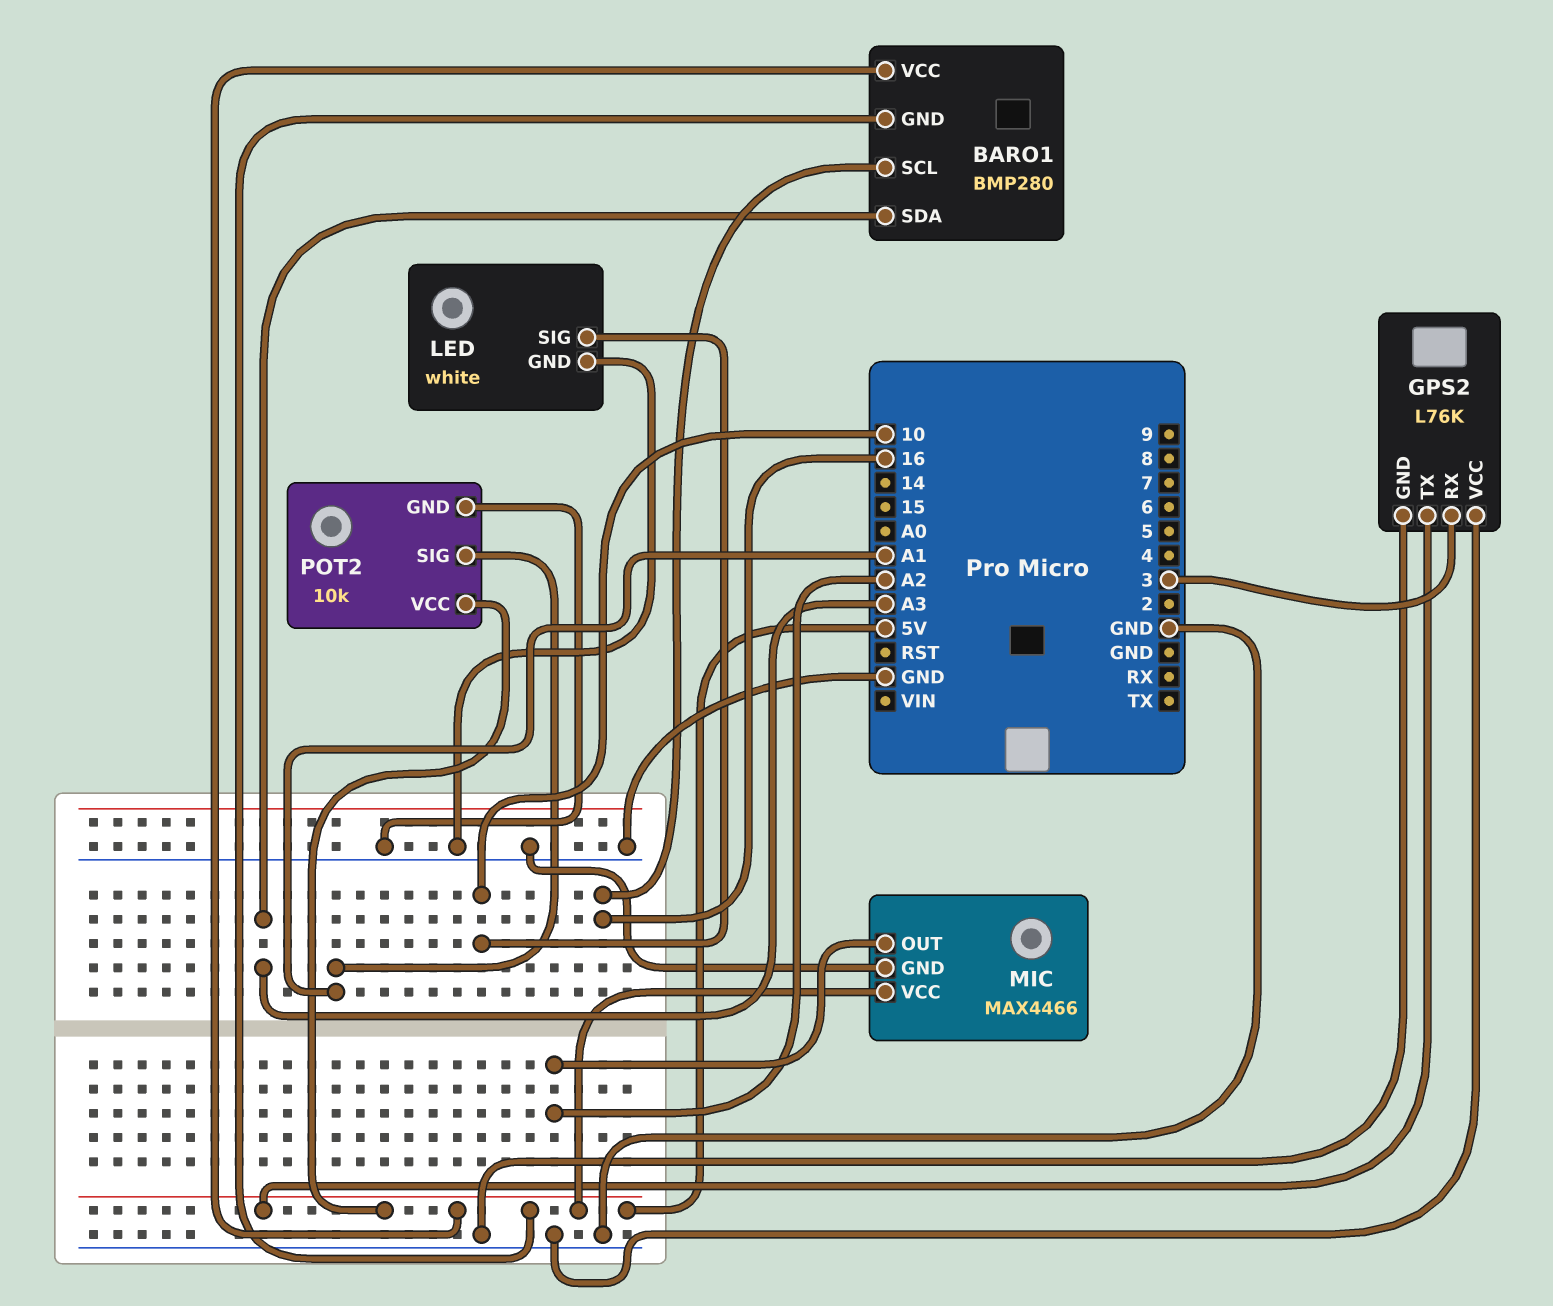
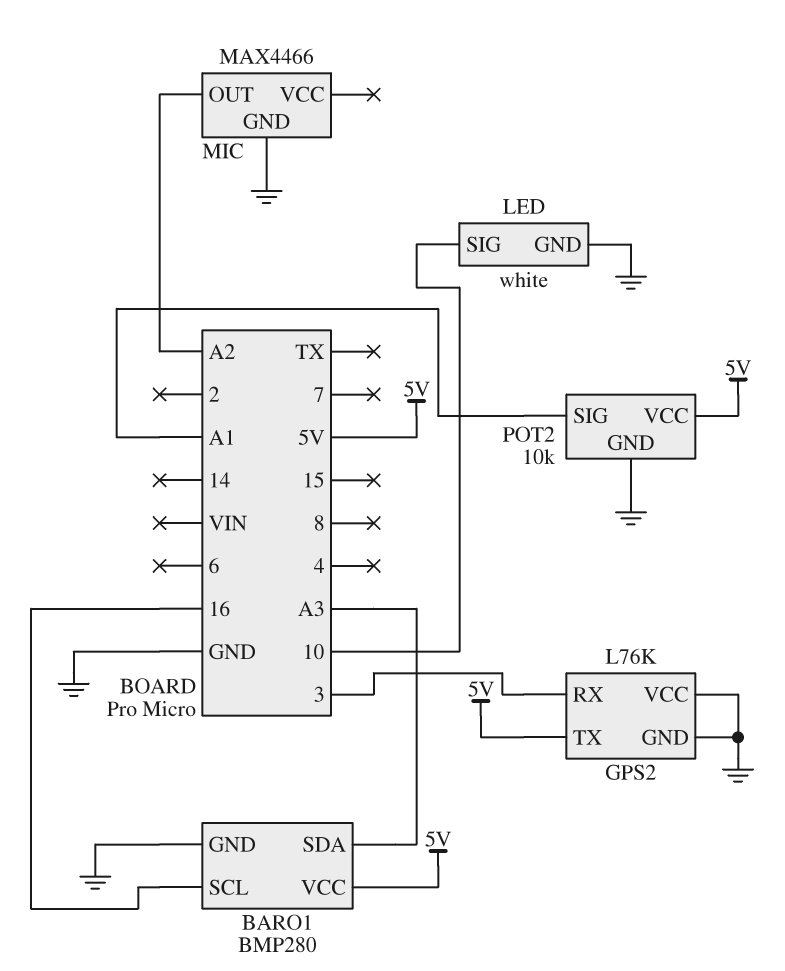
BARO1 pin GND: 5V -> GND
MIC pin VCC: 5V -> none

